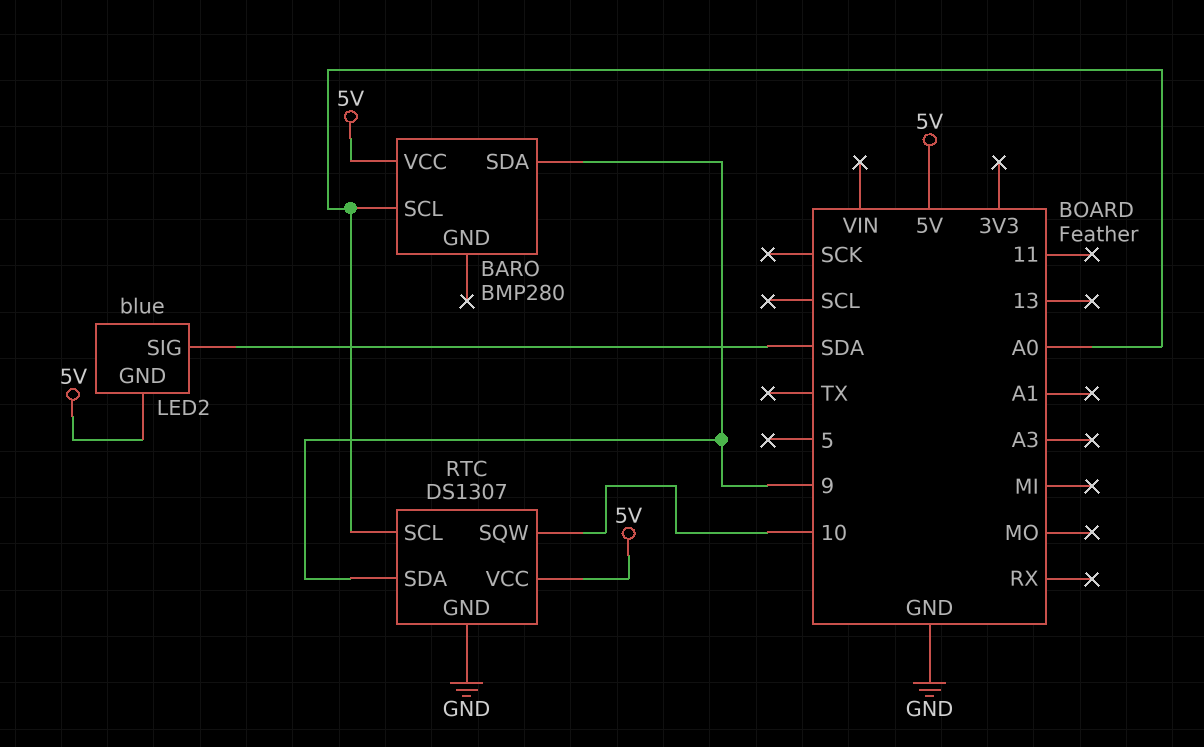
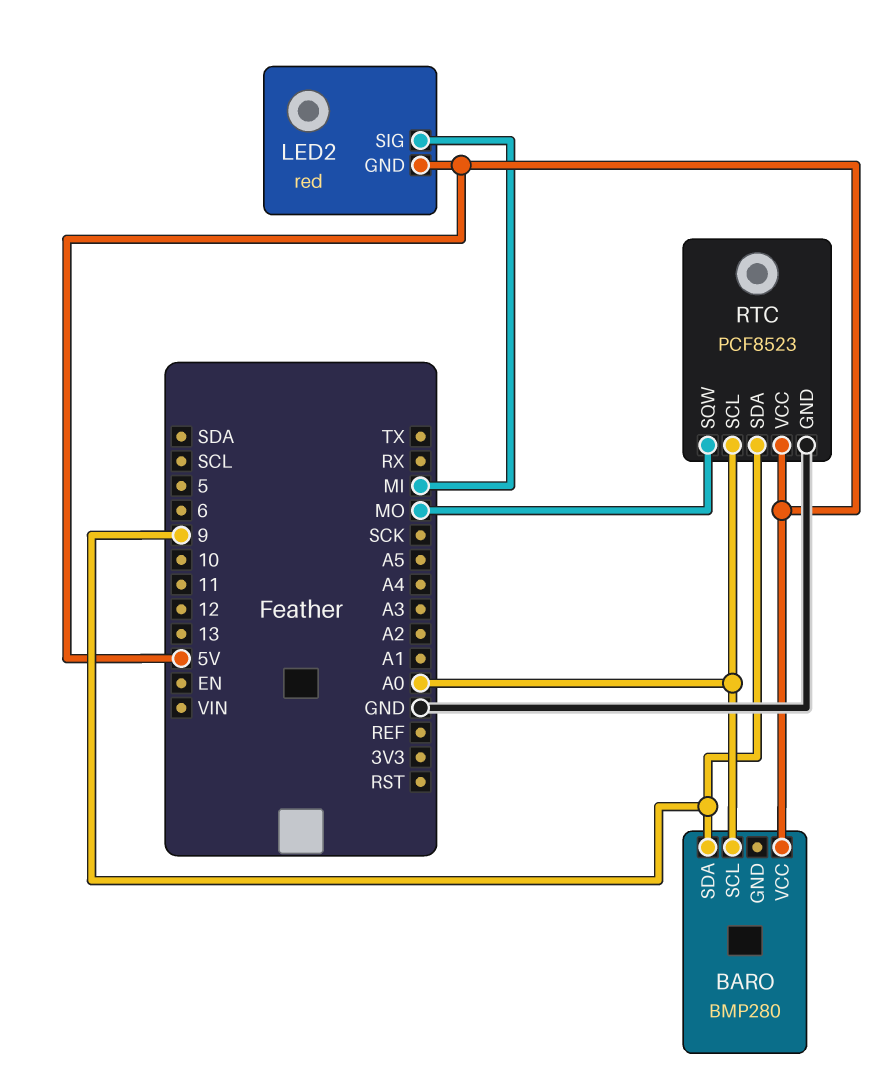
LED2: blue -> red
LED2 pin SIG: SDA -> MI
RTC: DS1307 -> PCF8523
RTC pin SQW: 10 -> MO

